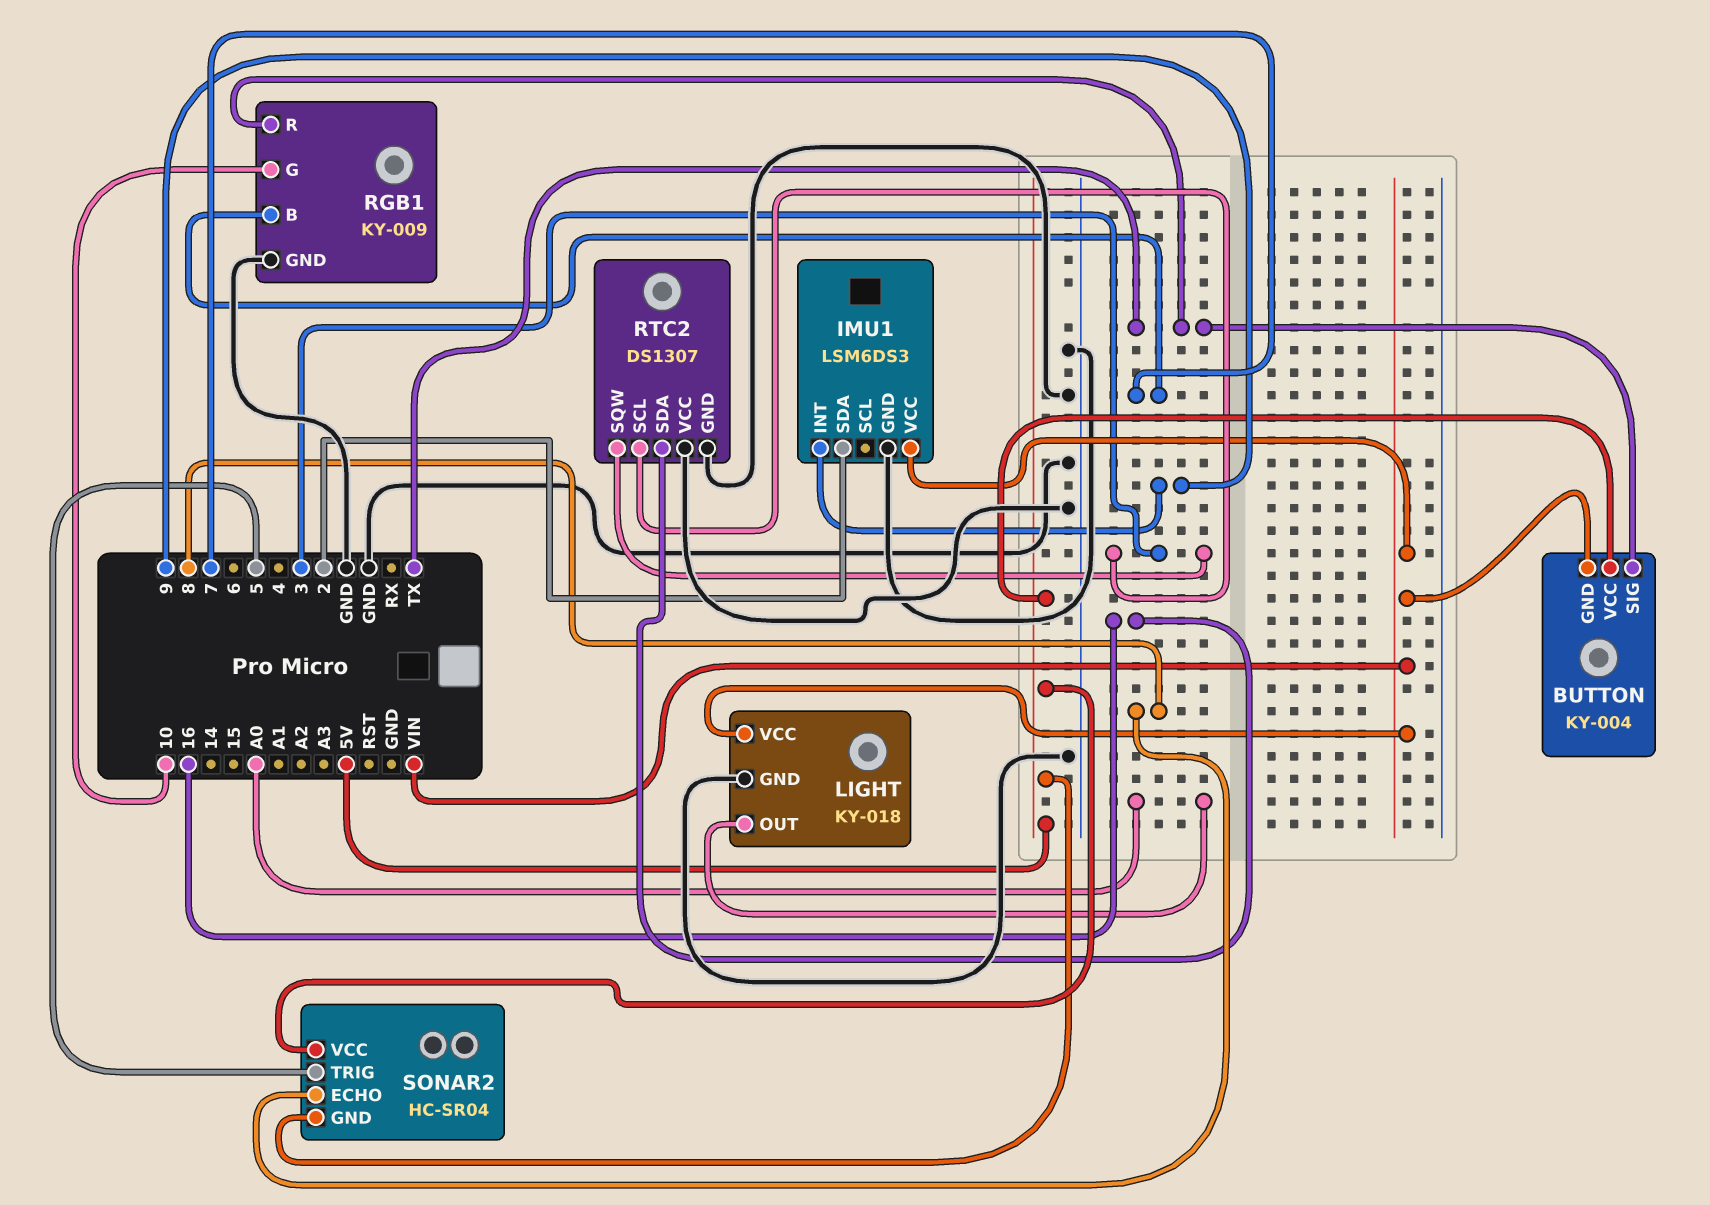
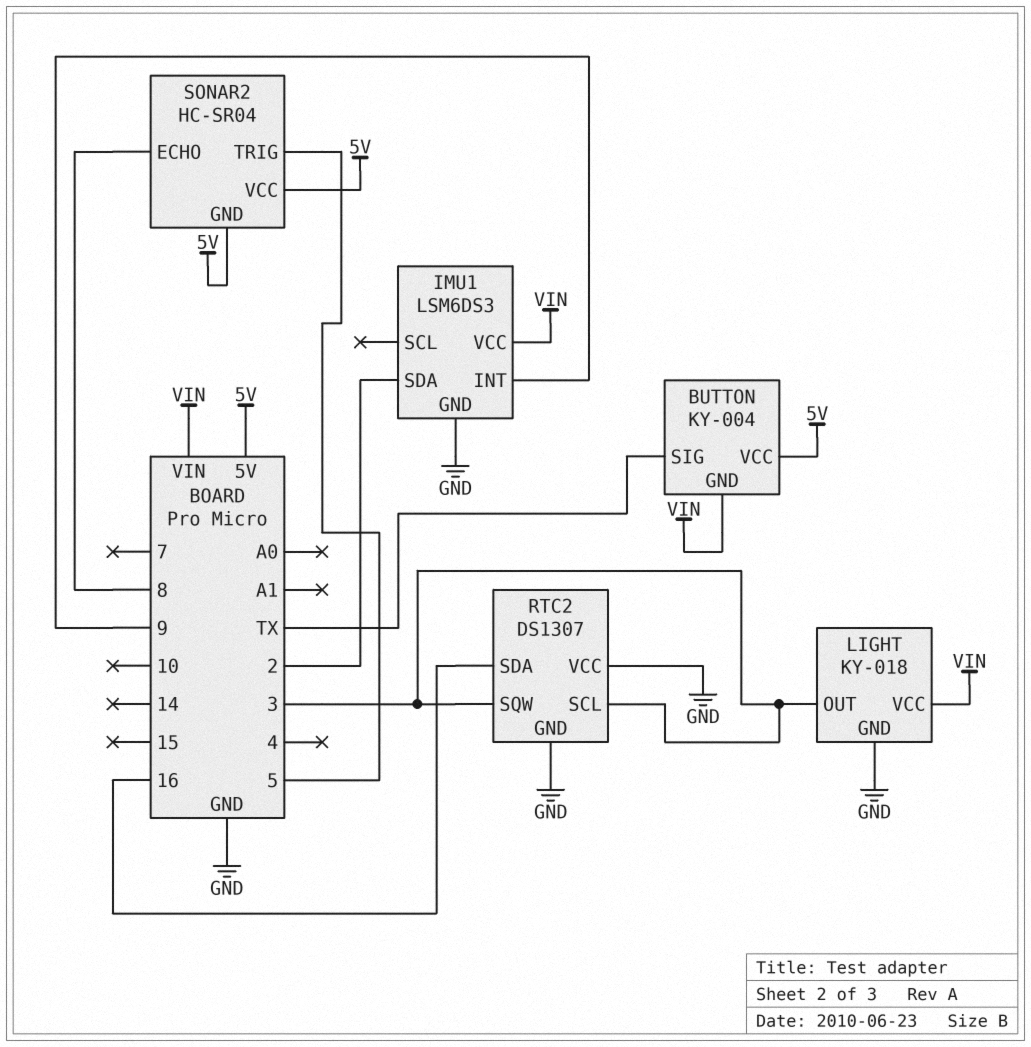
LIGHT pin OUT: A0 -> 3
RGB1: KY-009 -> none
RGB1 pin B: 7 -> none
RGB1 pin G: 10 -> none
RGB1 pin GND: GND -> none
RGB1 pin R: TX -> none

